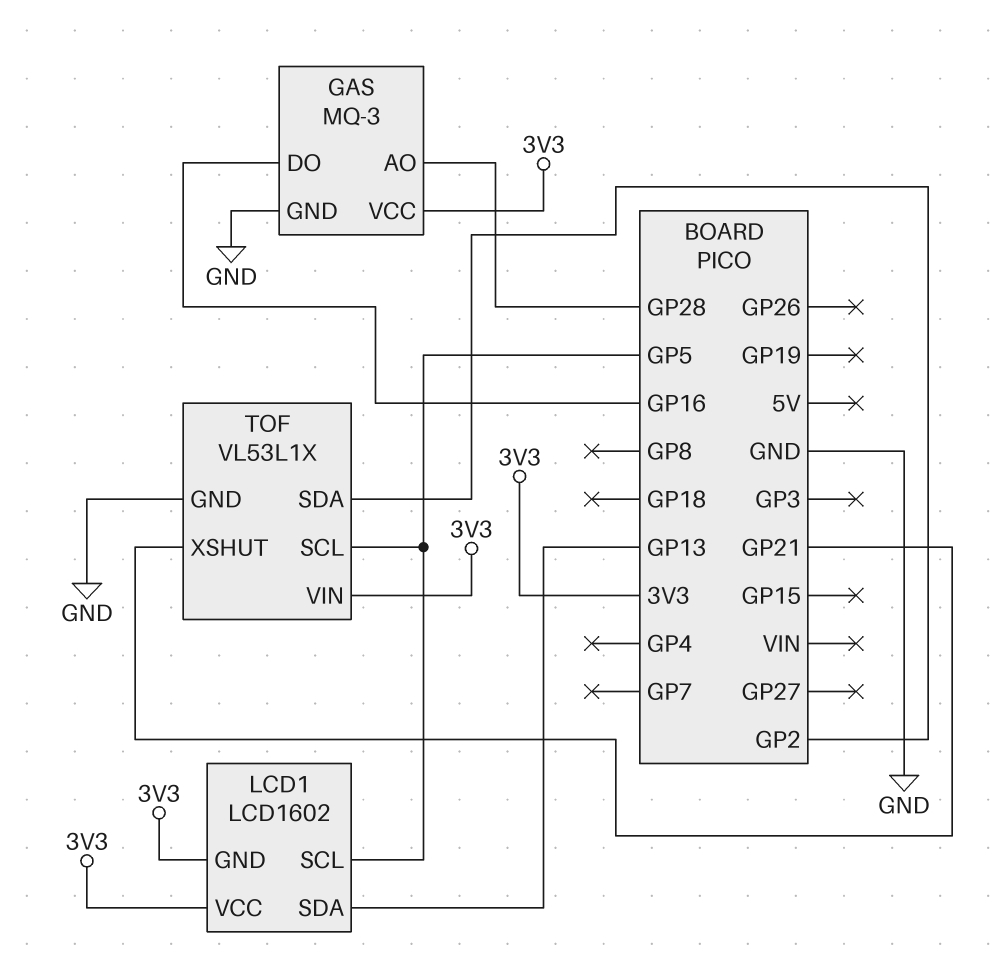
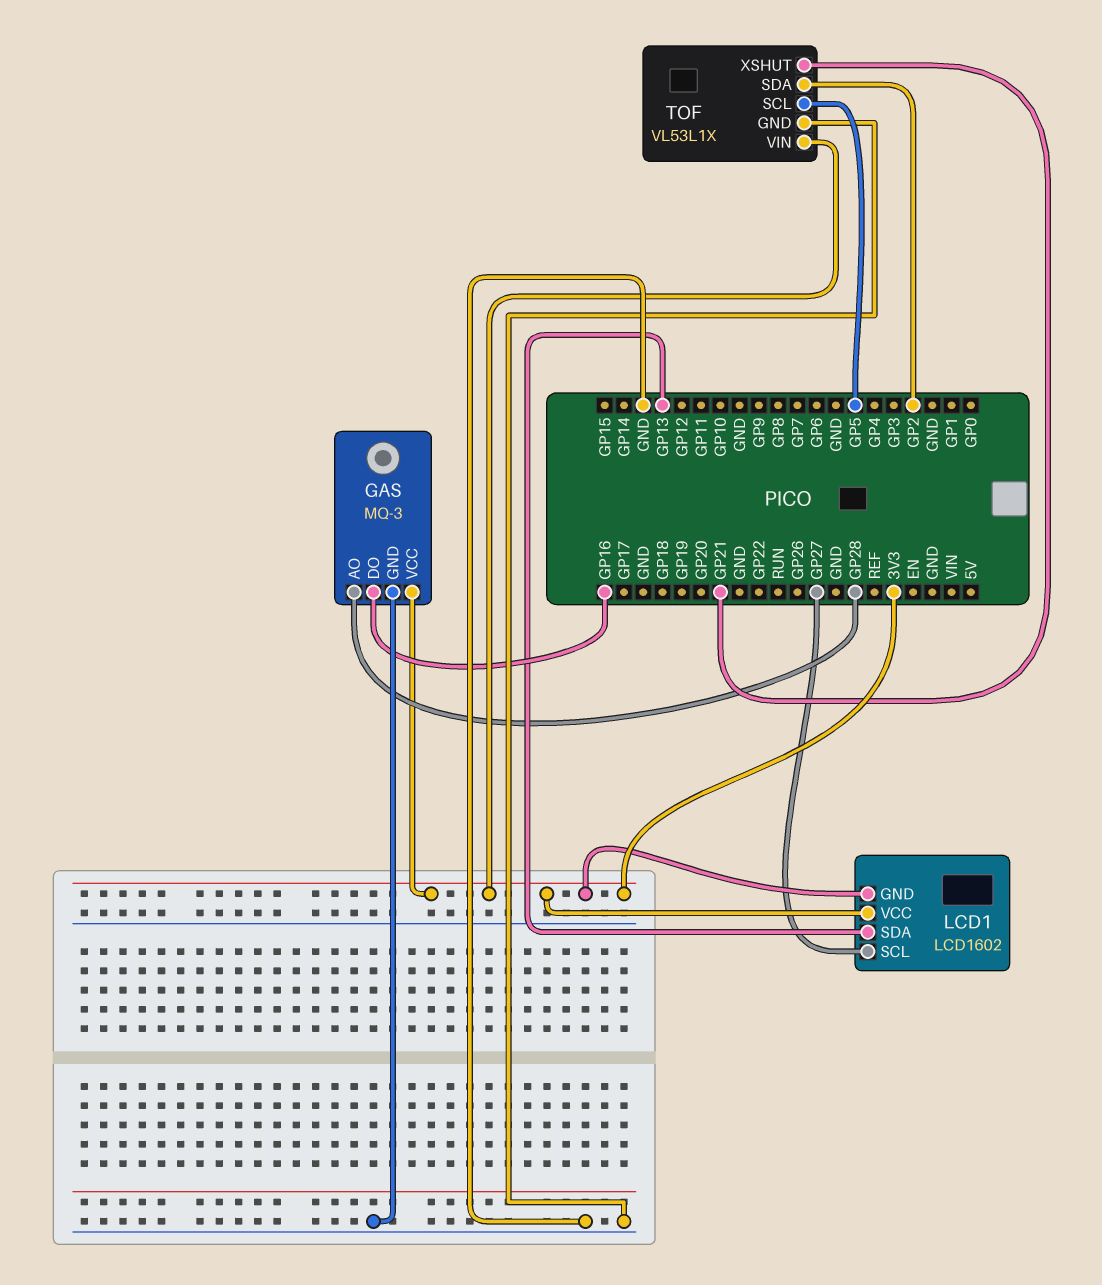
LCD1 pin SCL: GP5 -> GP27

